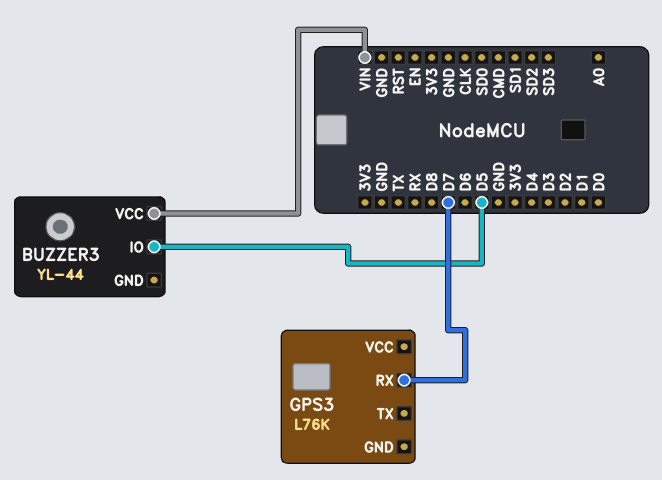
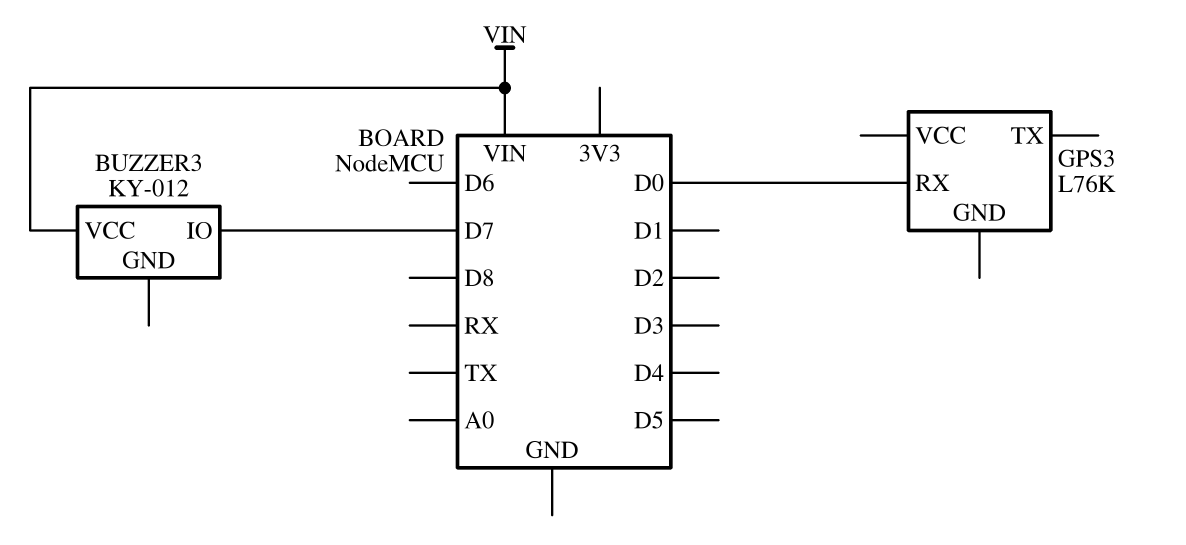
BUZZER3: YL-44 -> KY-012
BUZZER3 pin IO: D5 -> D7
GPS3 pin RX: D7 -> D0

